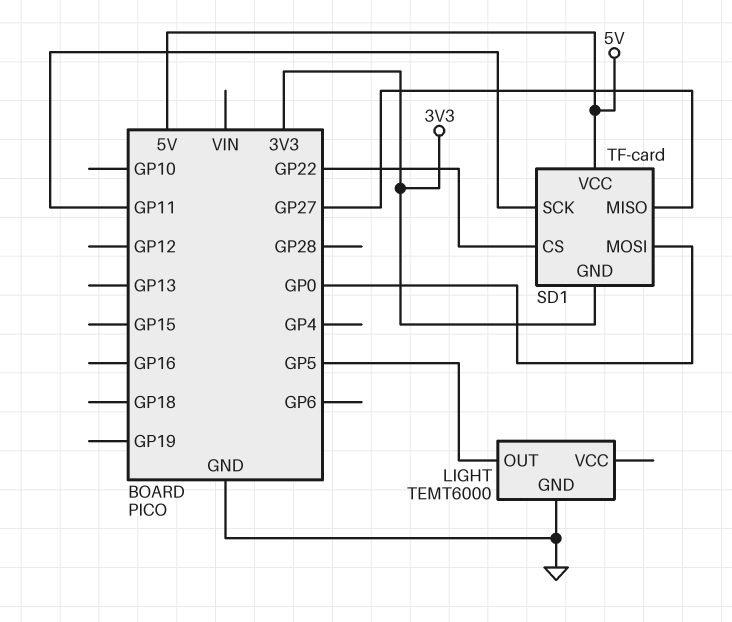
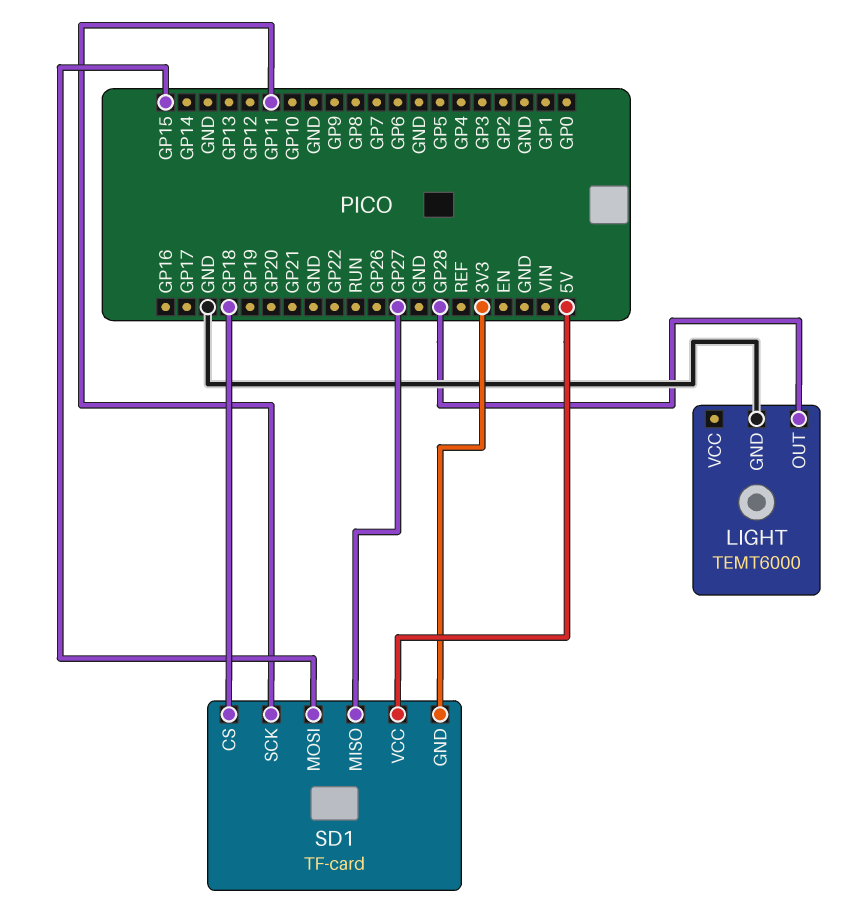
LIGHT pin OUT: GP5 -> GP28
SD1 pin CS: GP22 -> GP18
SD1 pin MOSI: GP0 -> GP15

